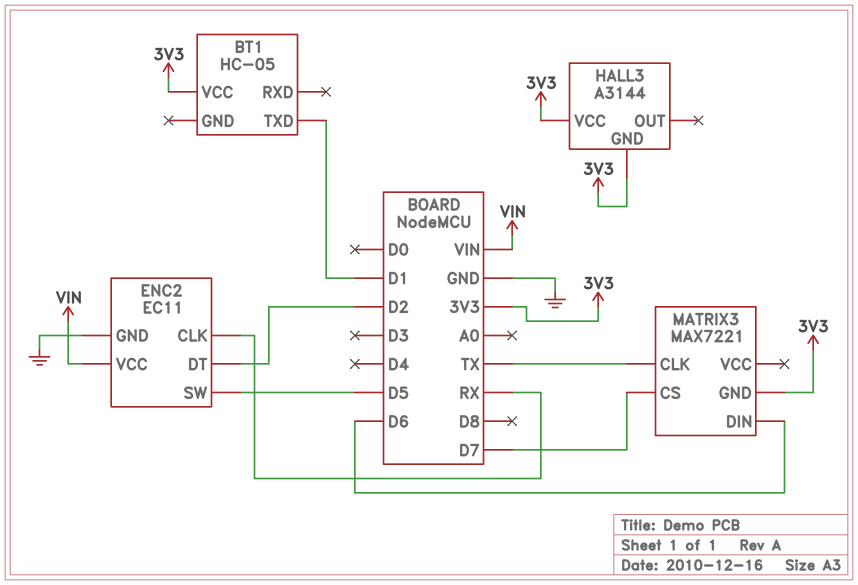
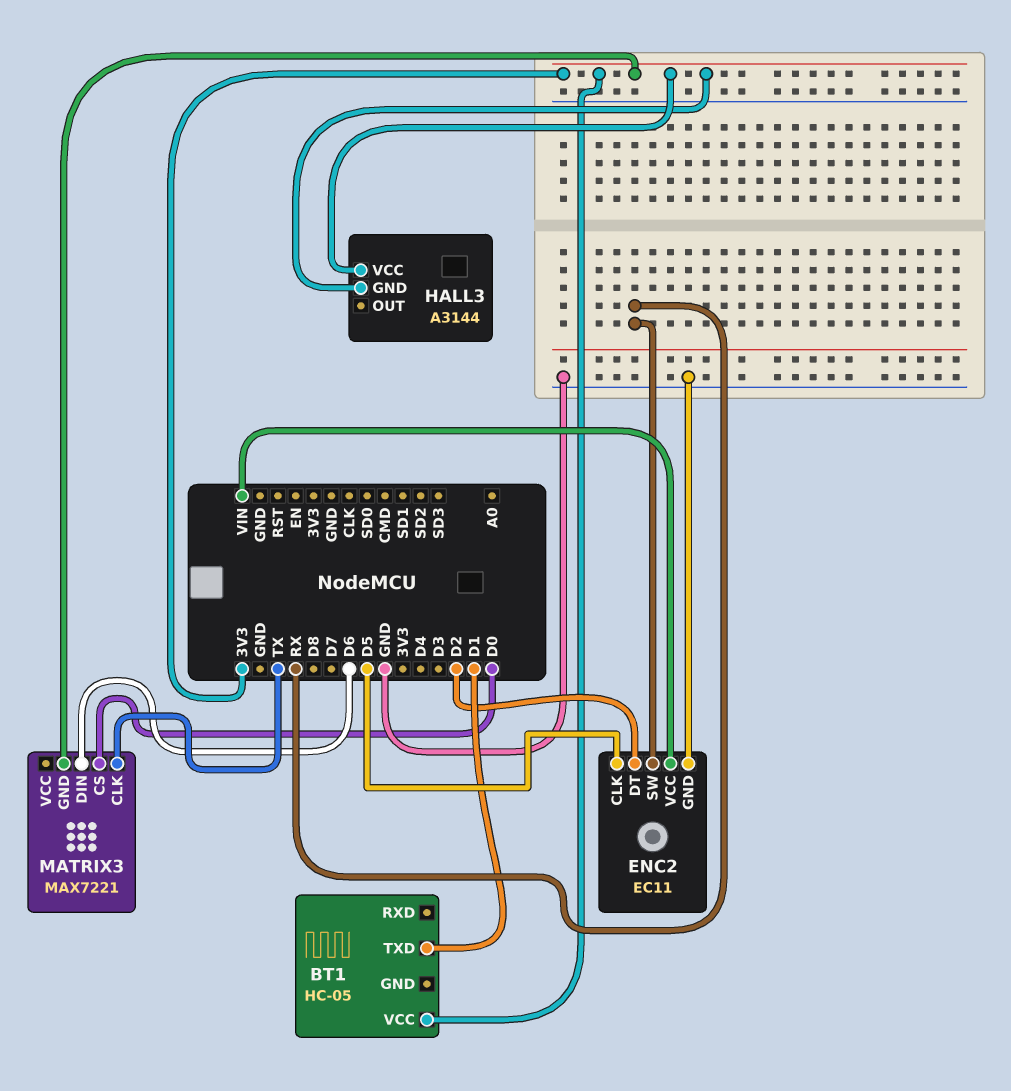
ENC2 pin CLK: RX -> D5
ENC2 pin SW: D5 -> RX
MATRIX3 pin CS: D7 -> D0

